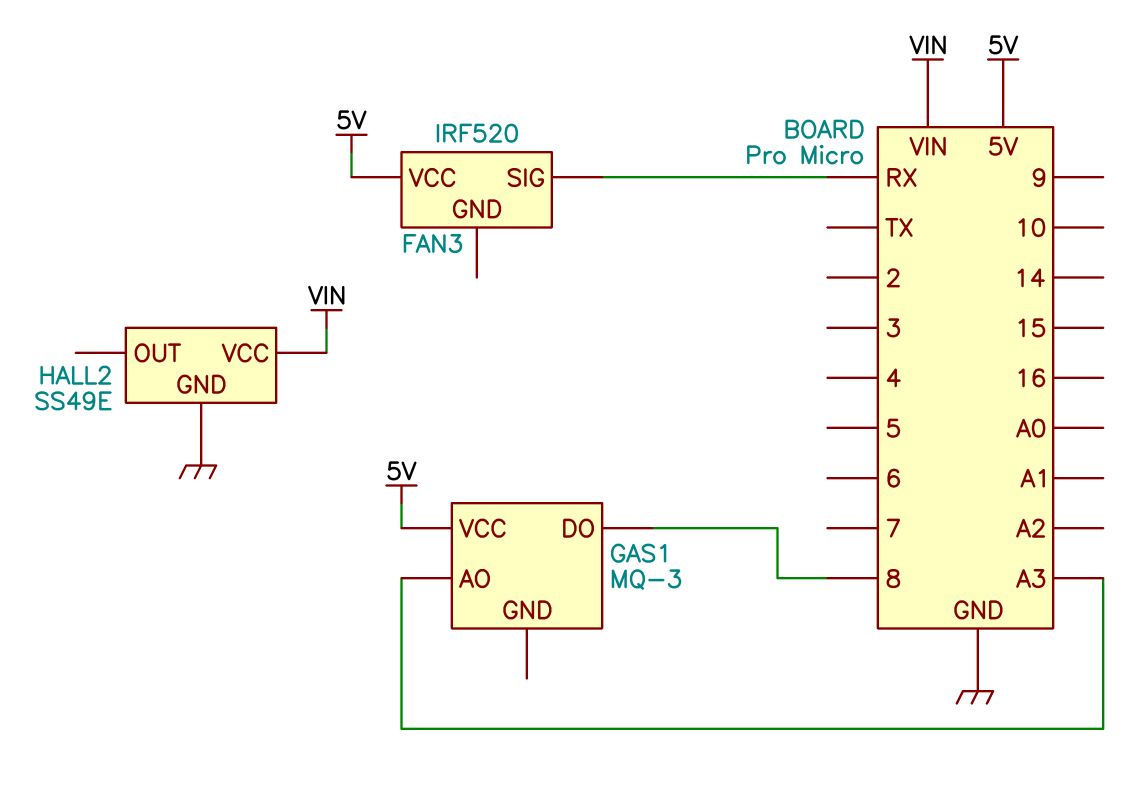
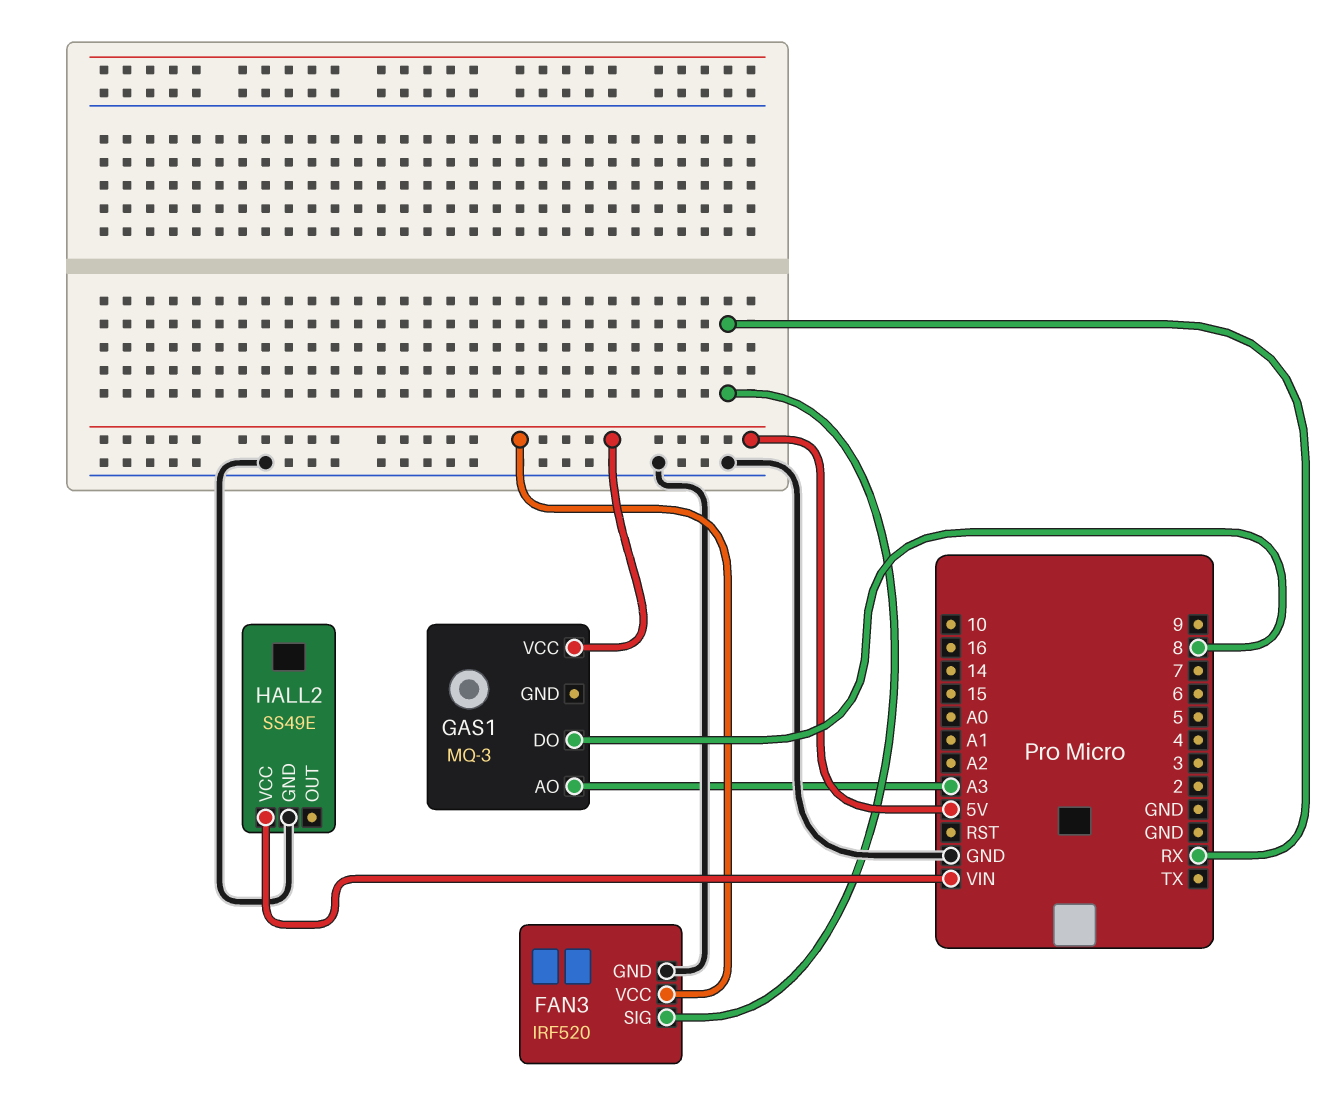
FAN3 pin GND: none -> GND

